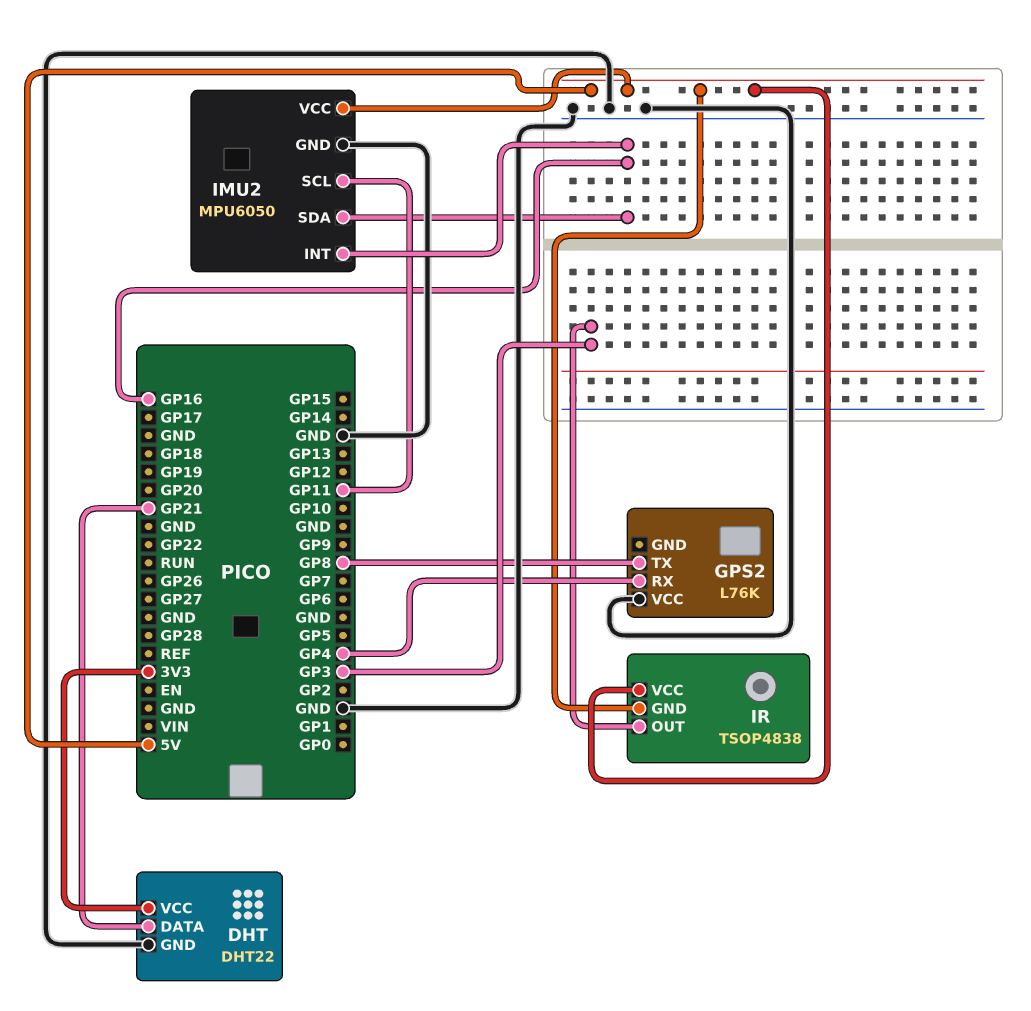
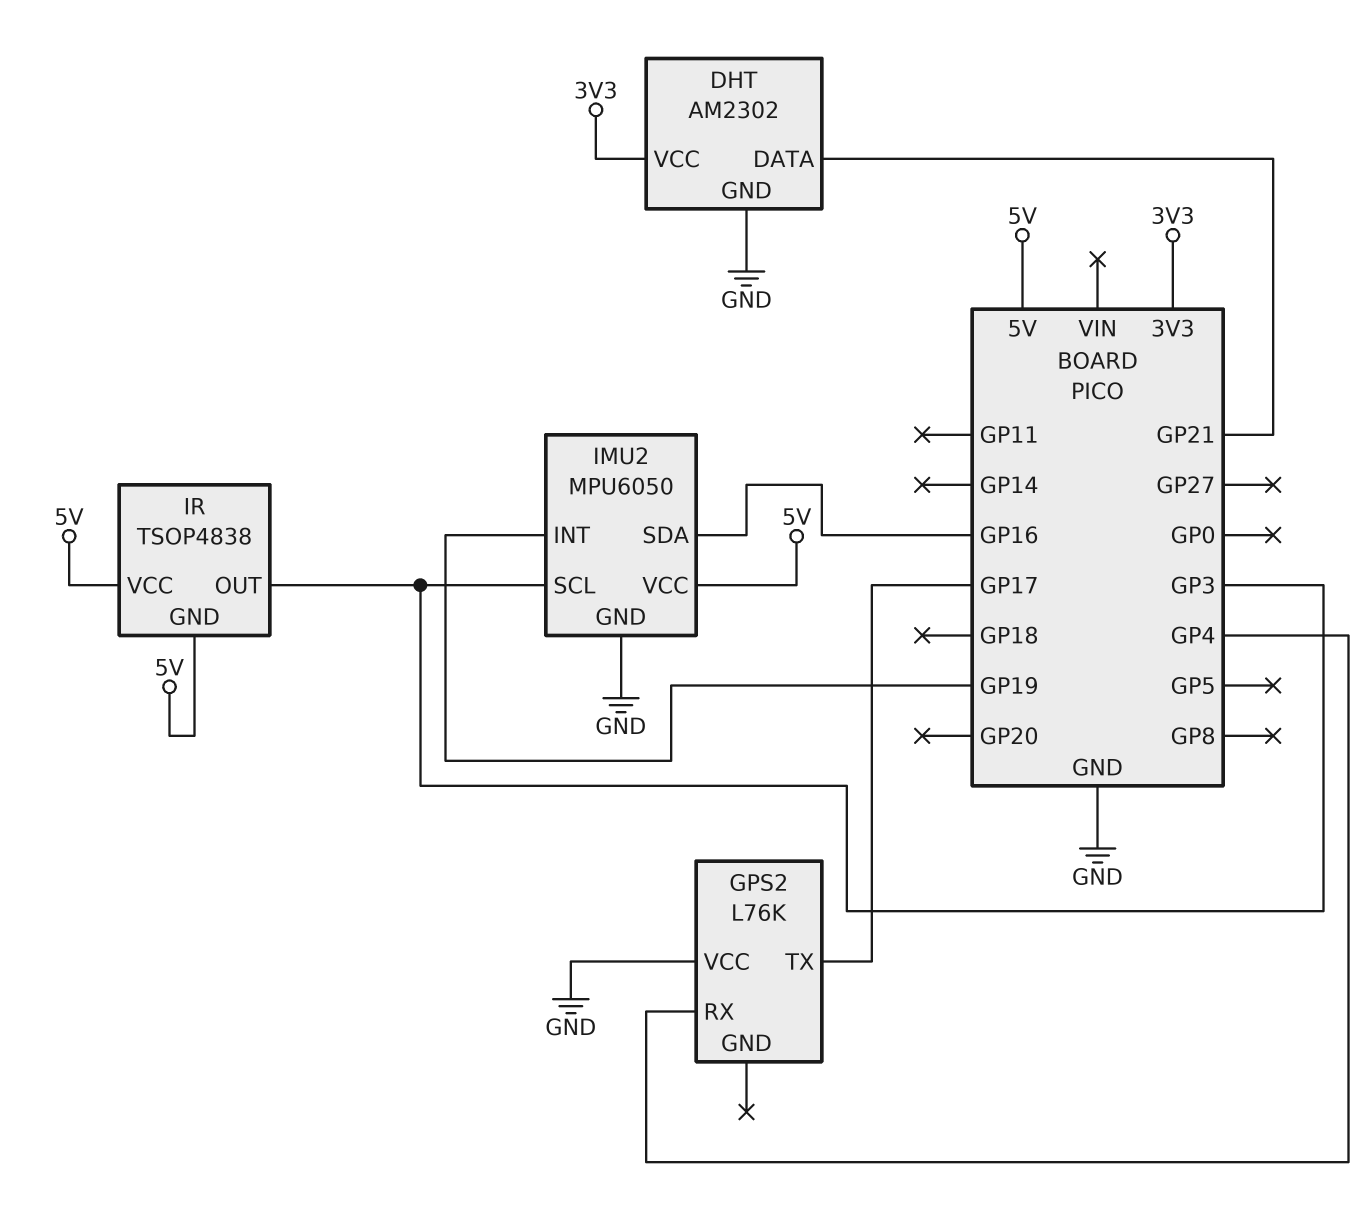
DHT: DHT22 -> AM2302
GPS2 pin TX: GP8 -> GP17
IMU2 pin INT: GP16 -> GP19
IMU2 pin SCL: GP11 -> GP3

